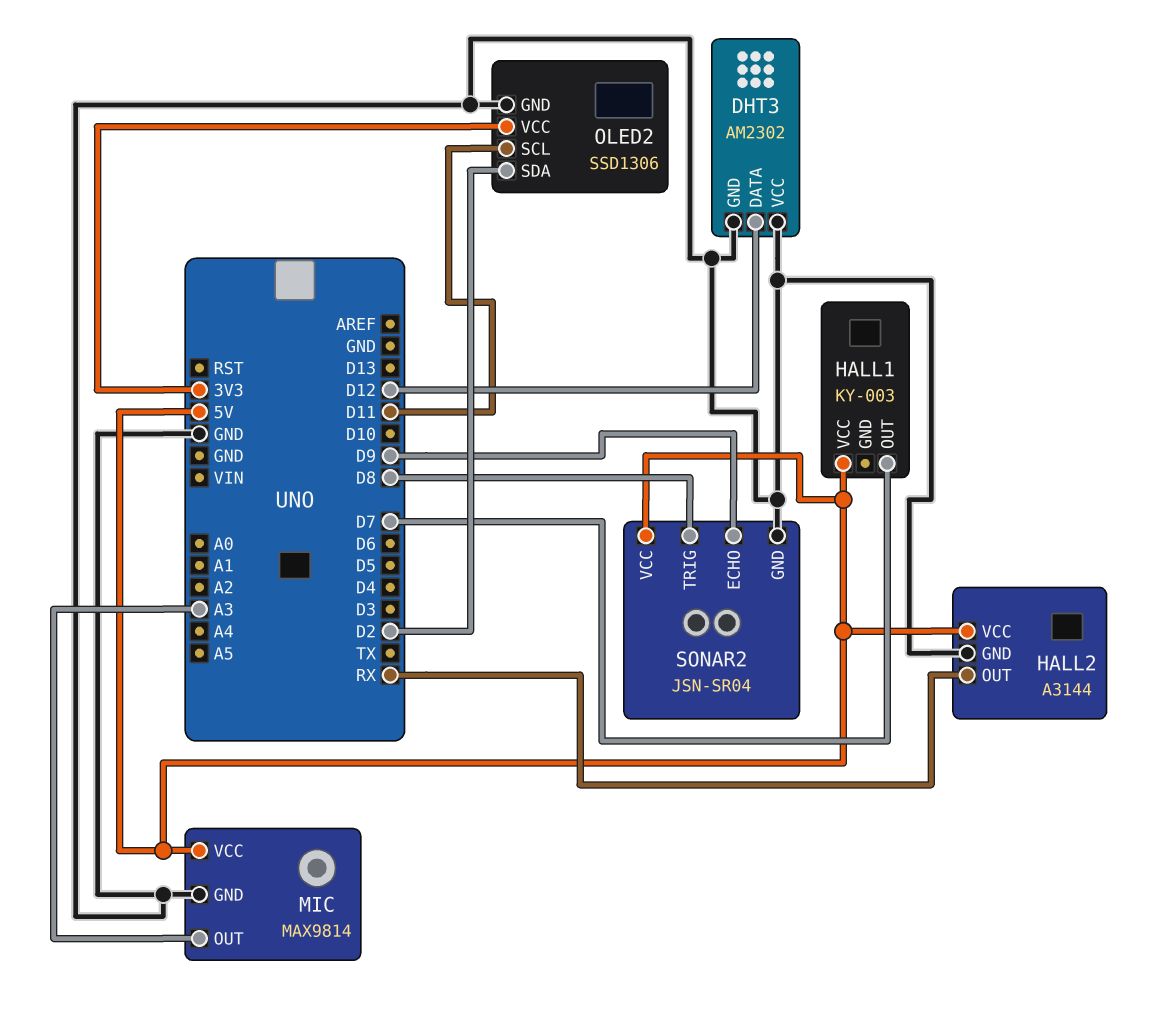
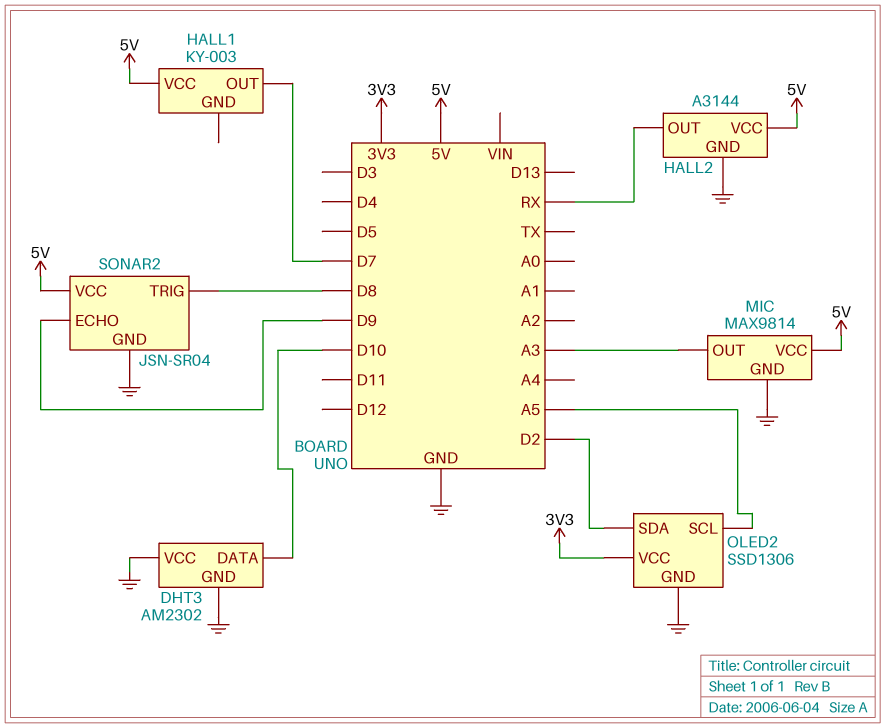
DHT3 pin DATA: D12 -> D10
OLED2 pin SCL: D11 -> A5

